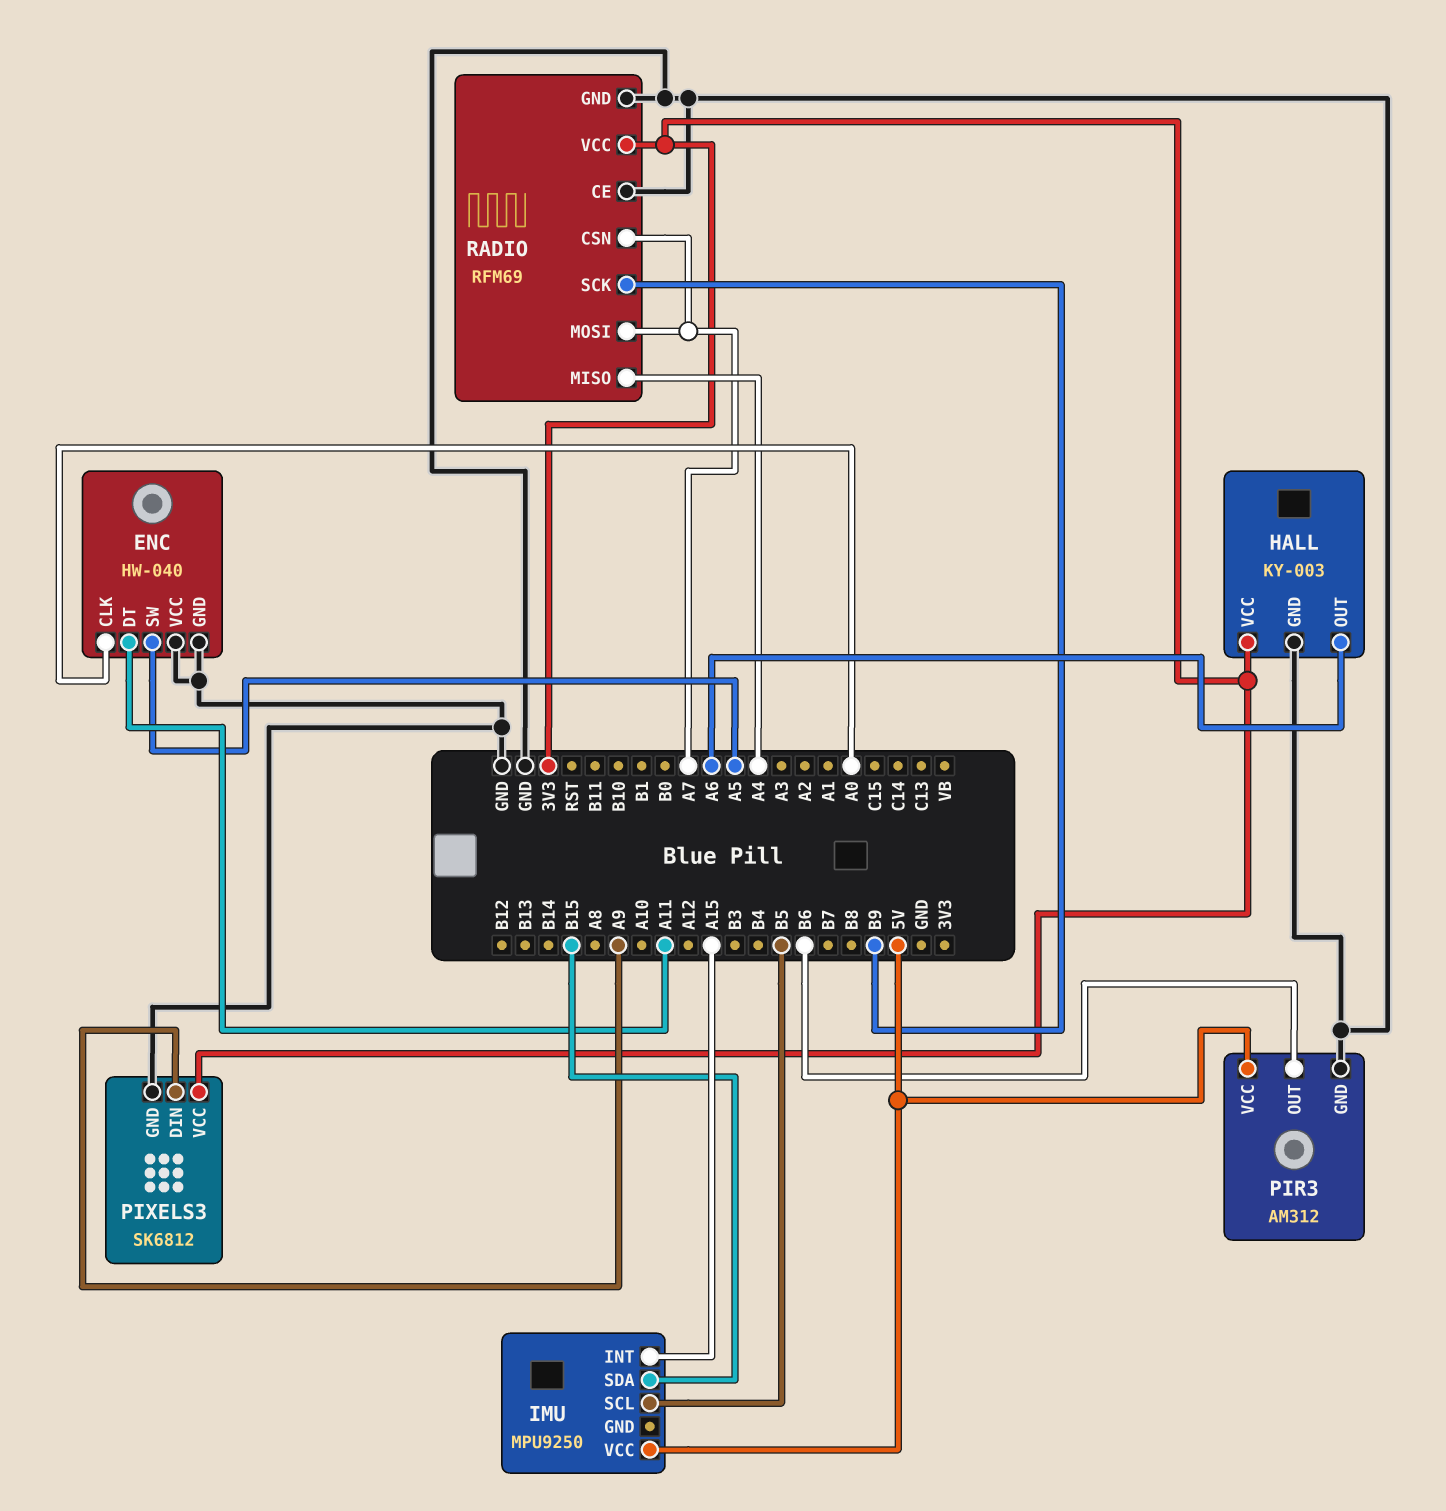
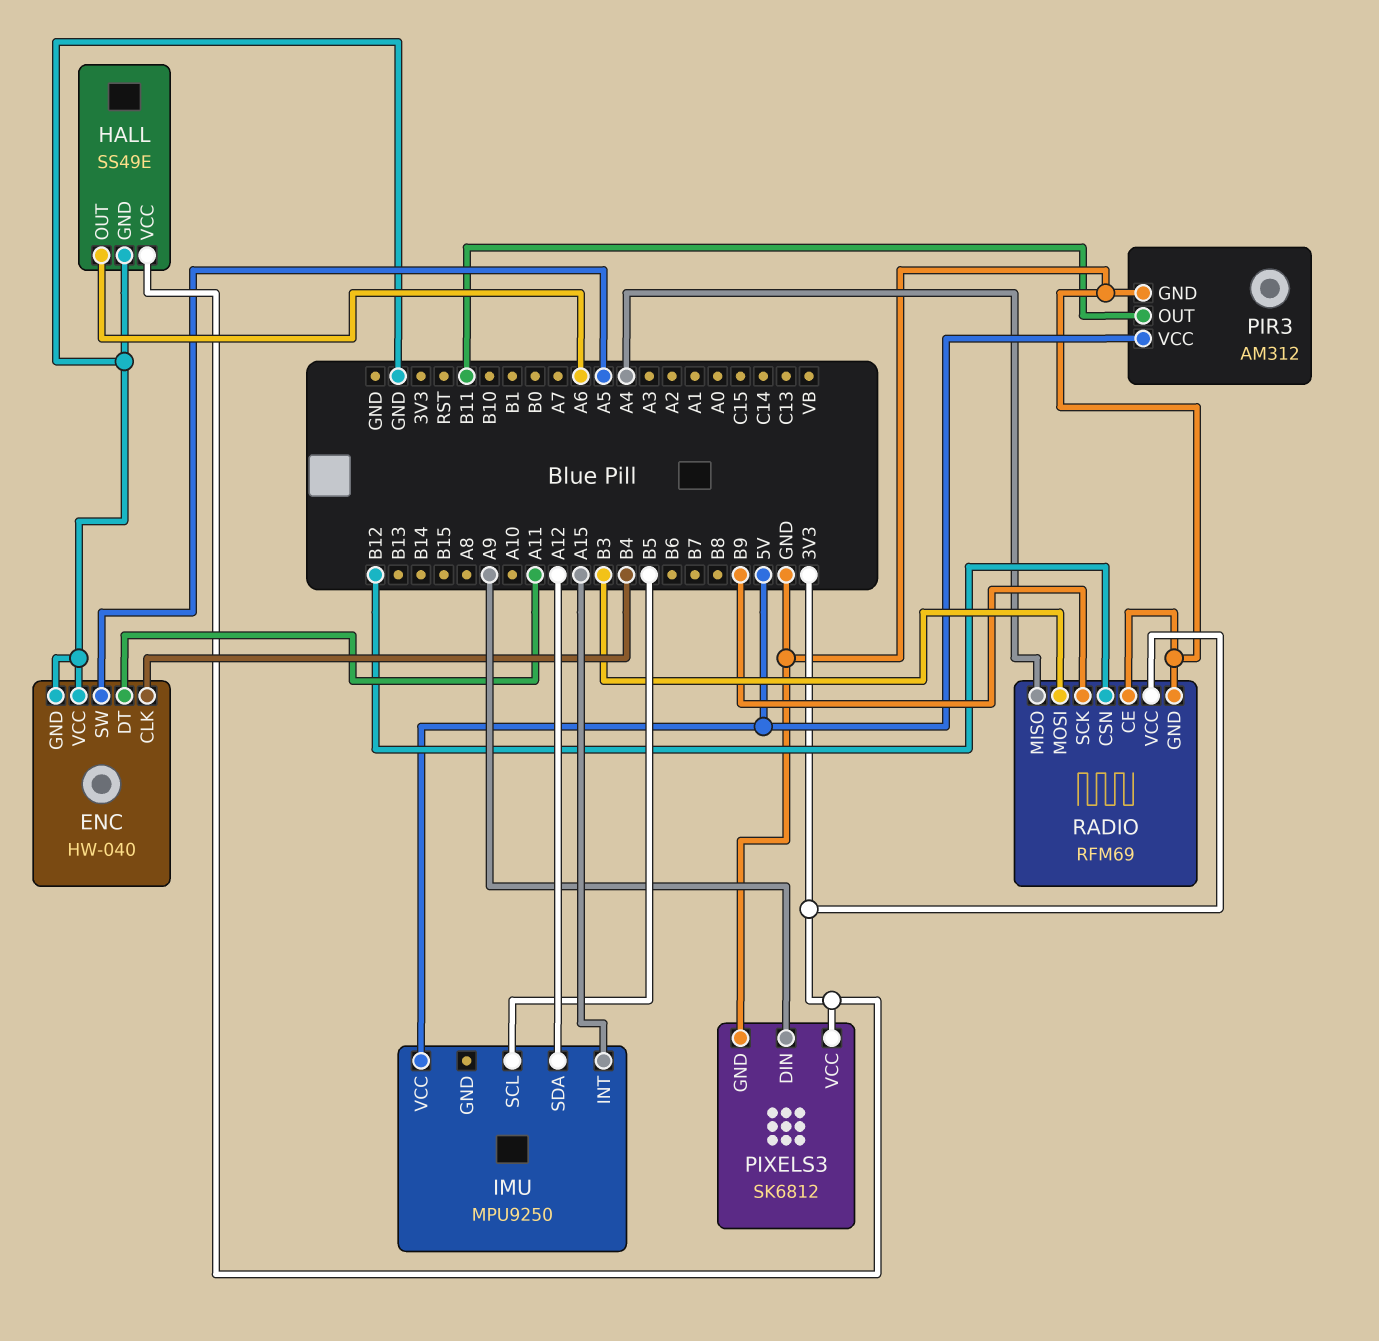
ENC pin CLK: A0 -> B4
HALL: KY-003 -> SS49E
IMU pin SDA: B15 -> A12
PIR3 pin OUT: B6 -> B11
RADIO pin CSN: A7 -> B12
RADIO pin MOSI: A7 -> B3

